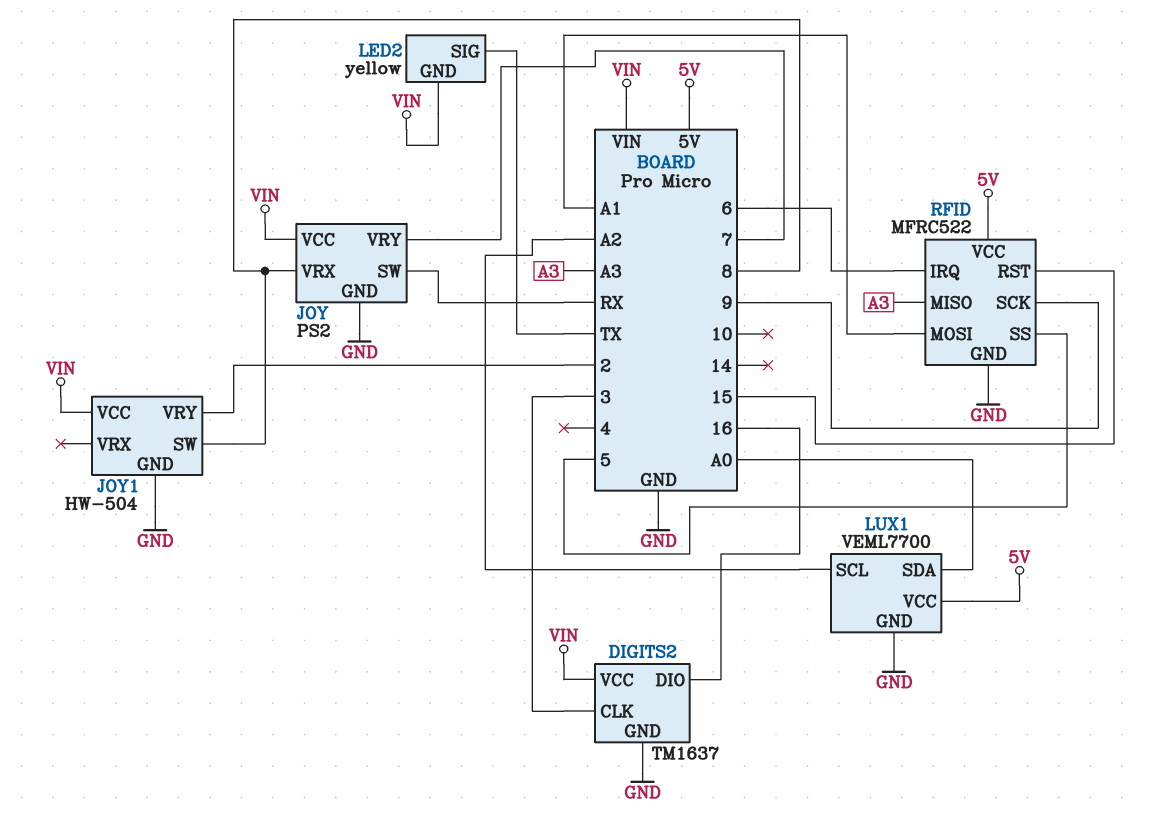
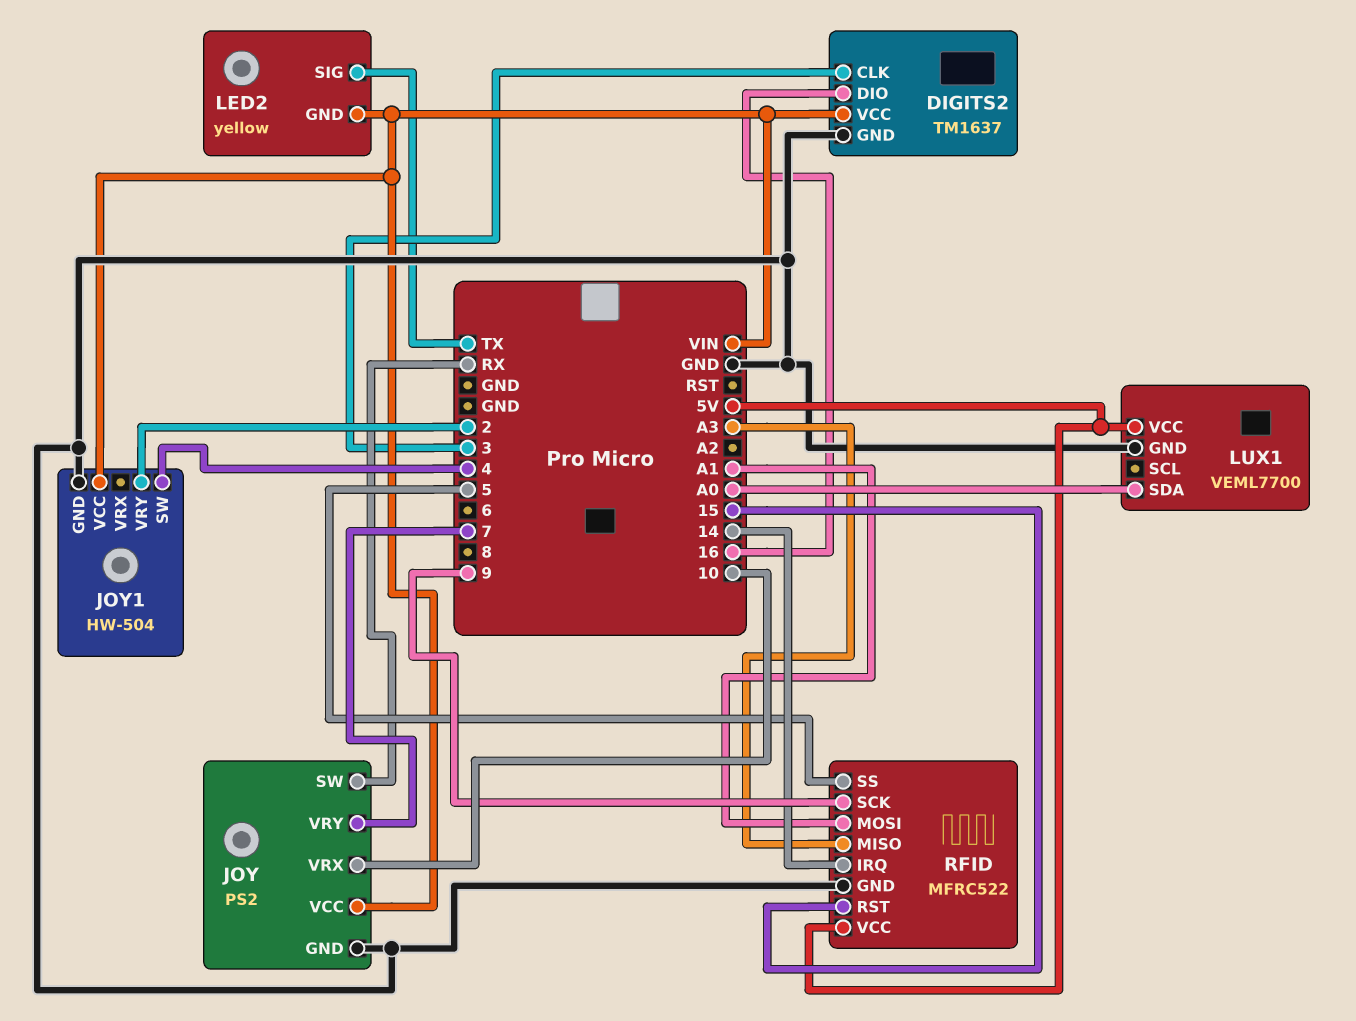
JOY pin VRX: 8 -> 10
JOY1 pin SW: 8 -> 4
LUX1 pin SCL: A2 -> none
RFID pin IRQ: 6 -> 14

